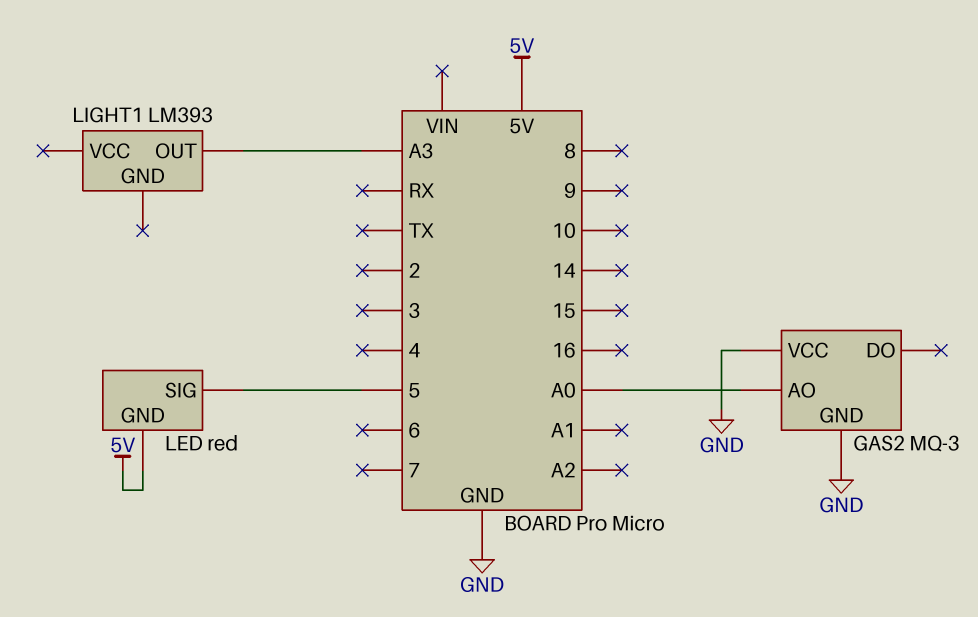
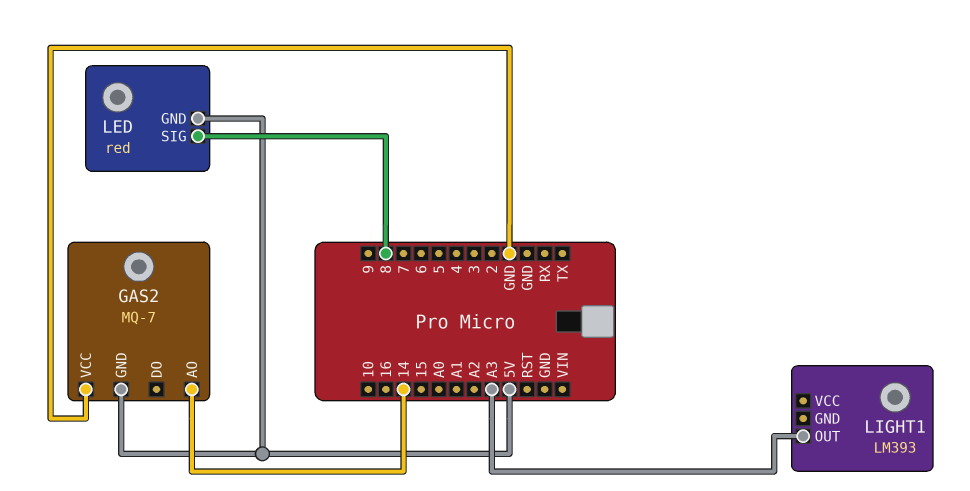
GAS2: MQ-3 -> MQ-7
GAS2 pin AO: A0 -> 14
GAS2 pin GND: GND -> 5V
LED pin SIG: 5 -> 8

